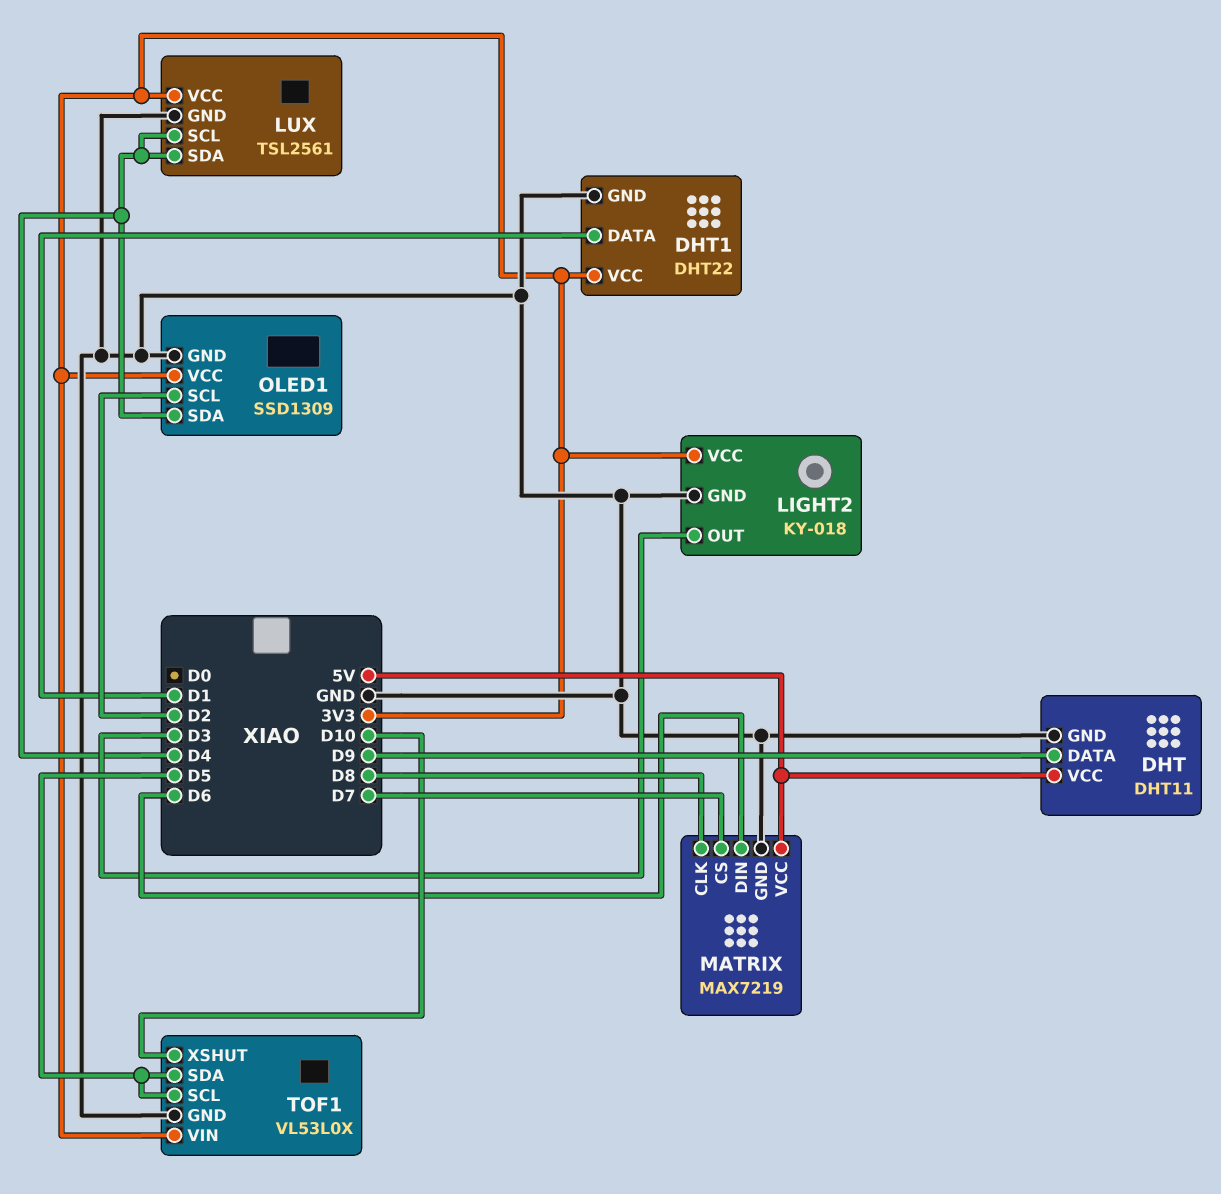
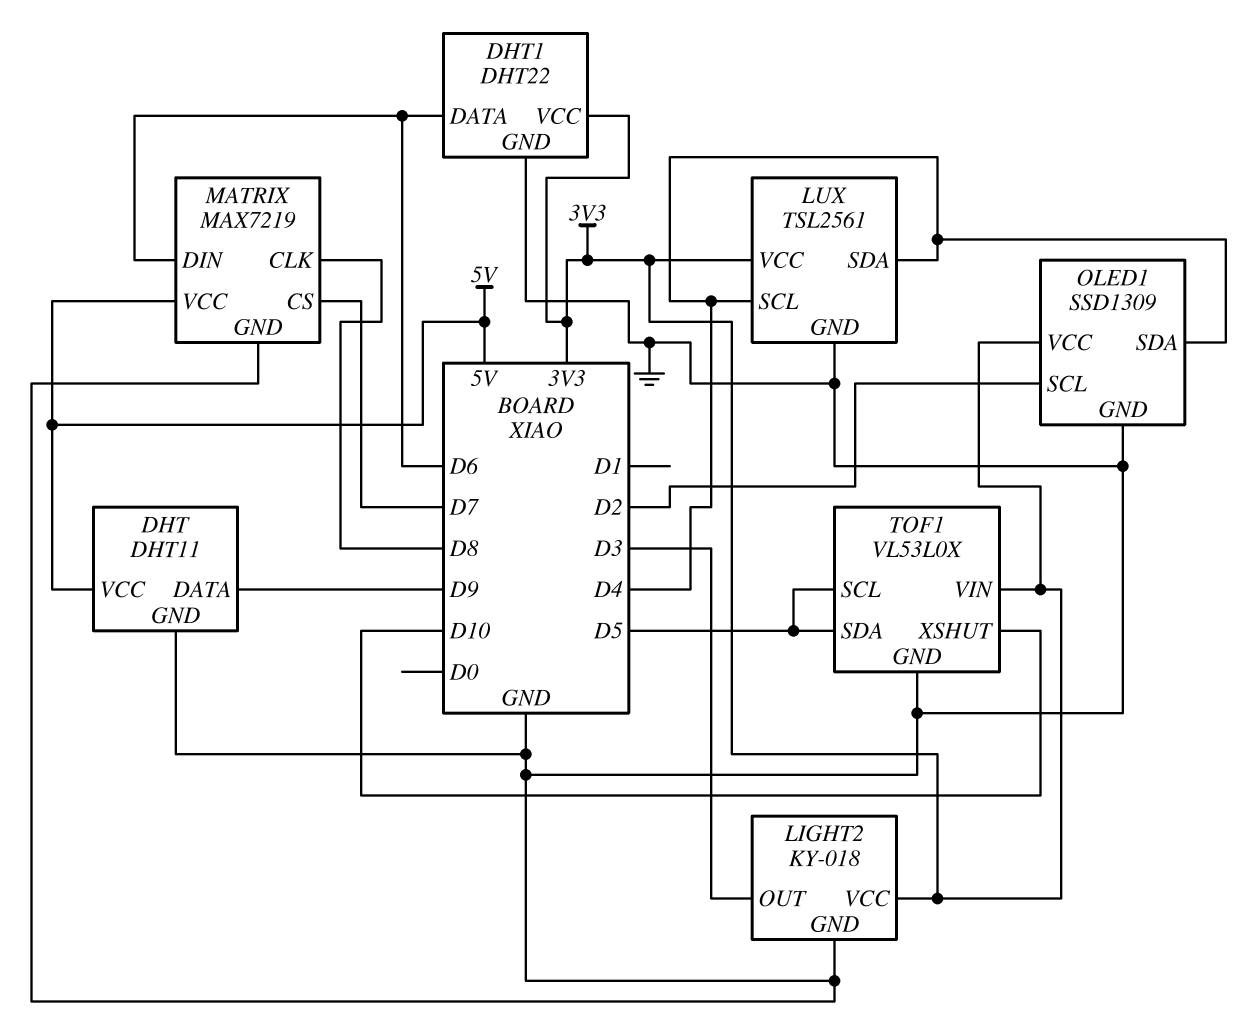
DHT1 pin DATA: D1 -> D6

